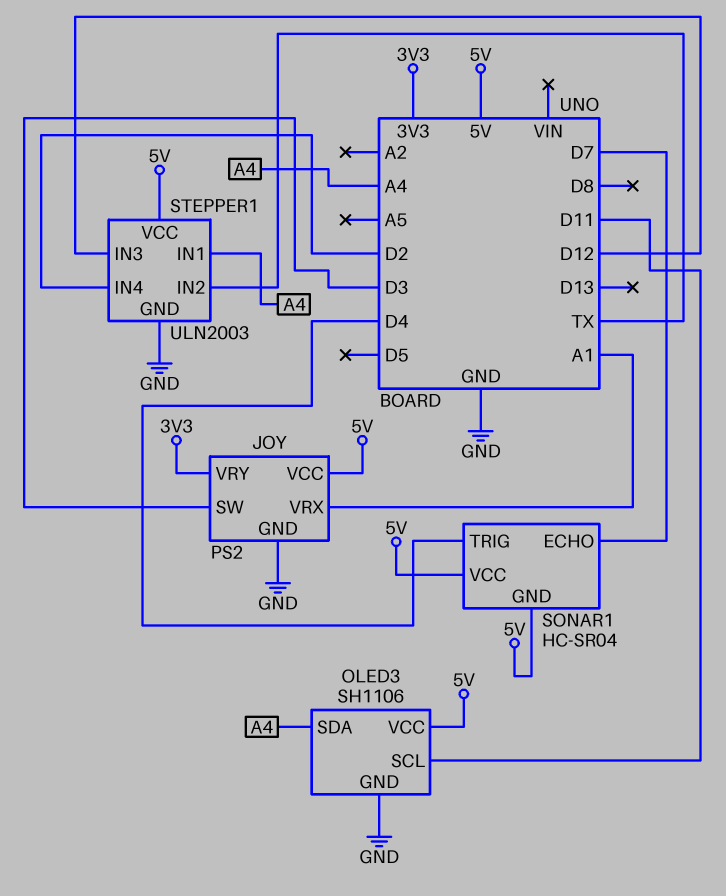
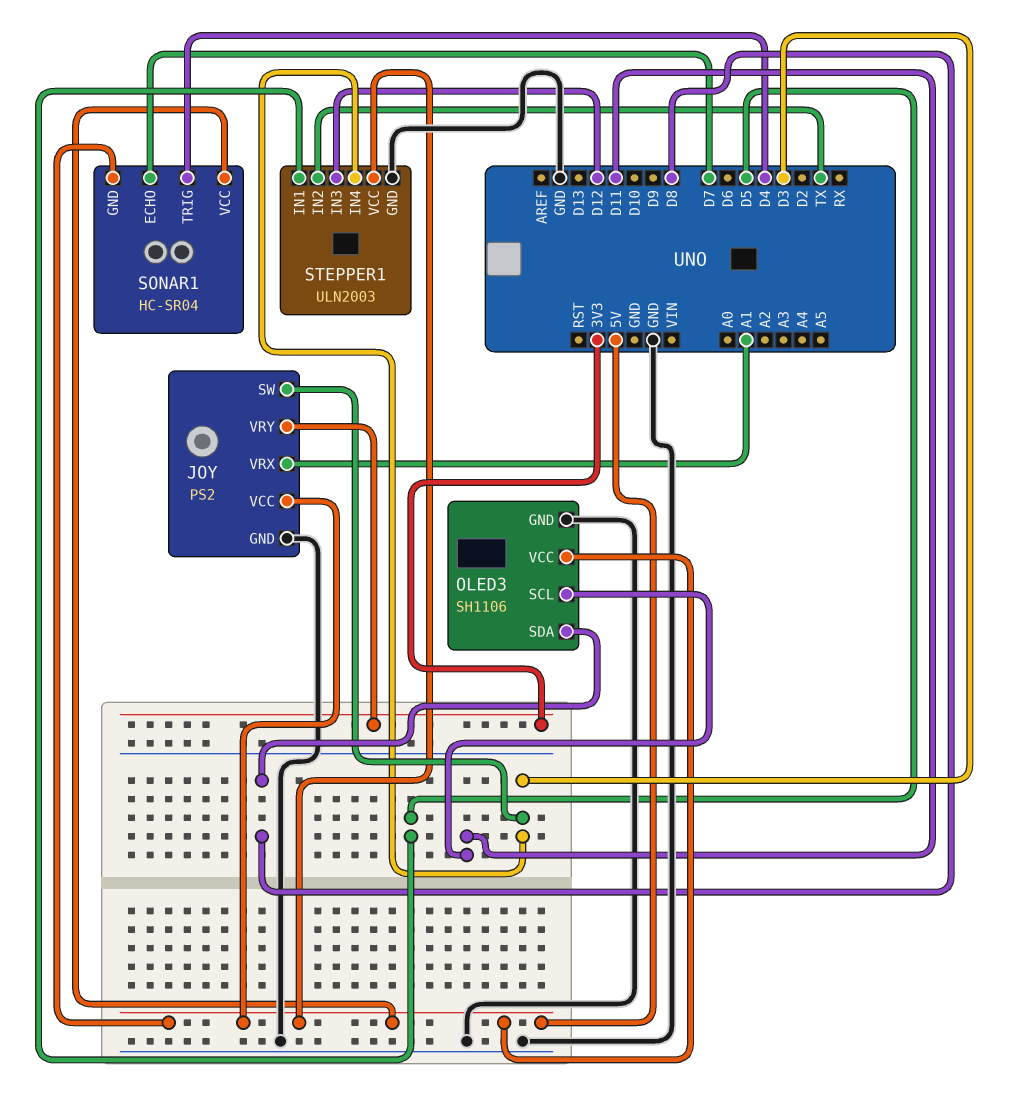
OLED3 pin SDA: A4 -> D8
STEPPER1 pin IN1: A4 -> D5
STEPPER1 pin IN4: D2 -> D3

